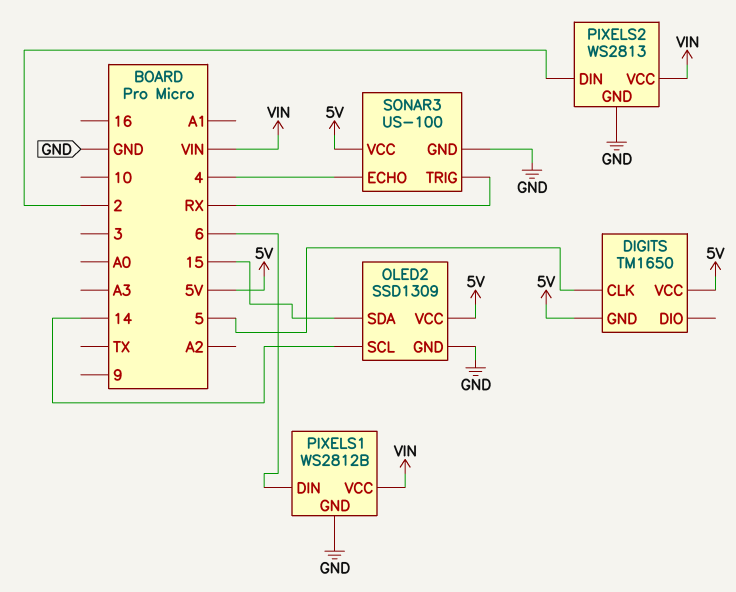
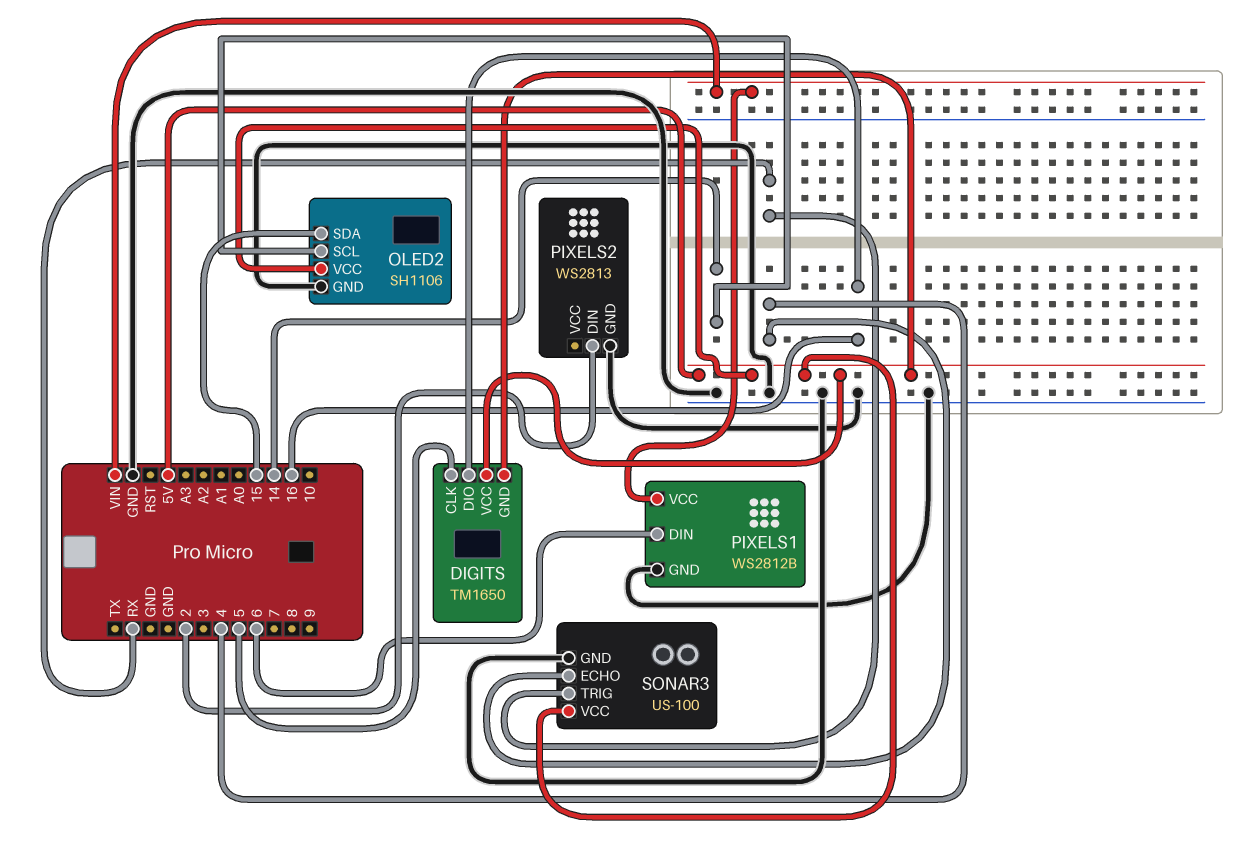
DIGITS pin DIO: none -> 16
OLED2: SSD1309 -> SH1106
PIXELS2 pin VCC: VIN -> none

